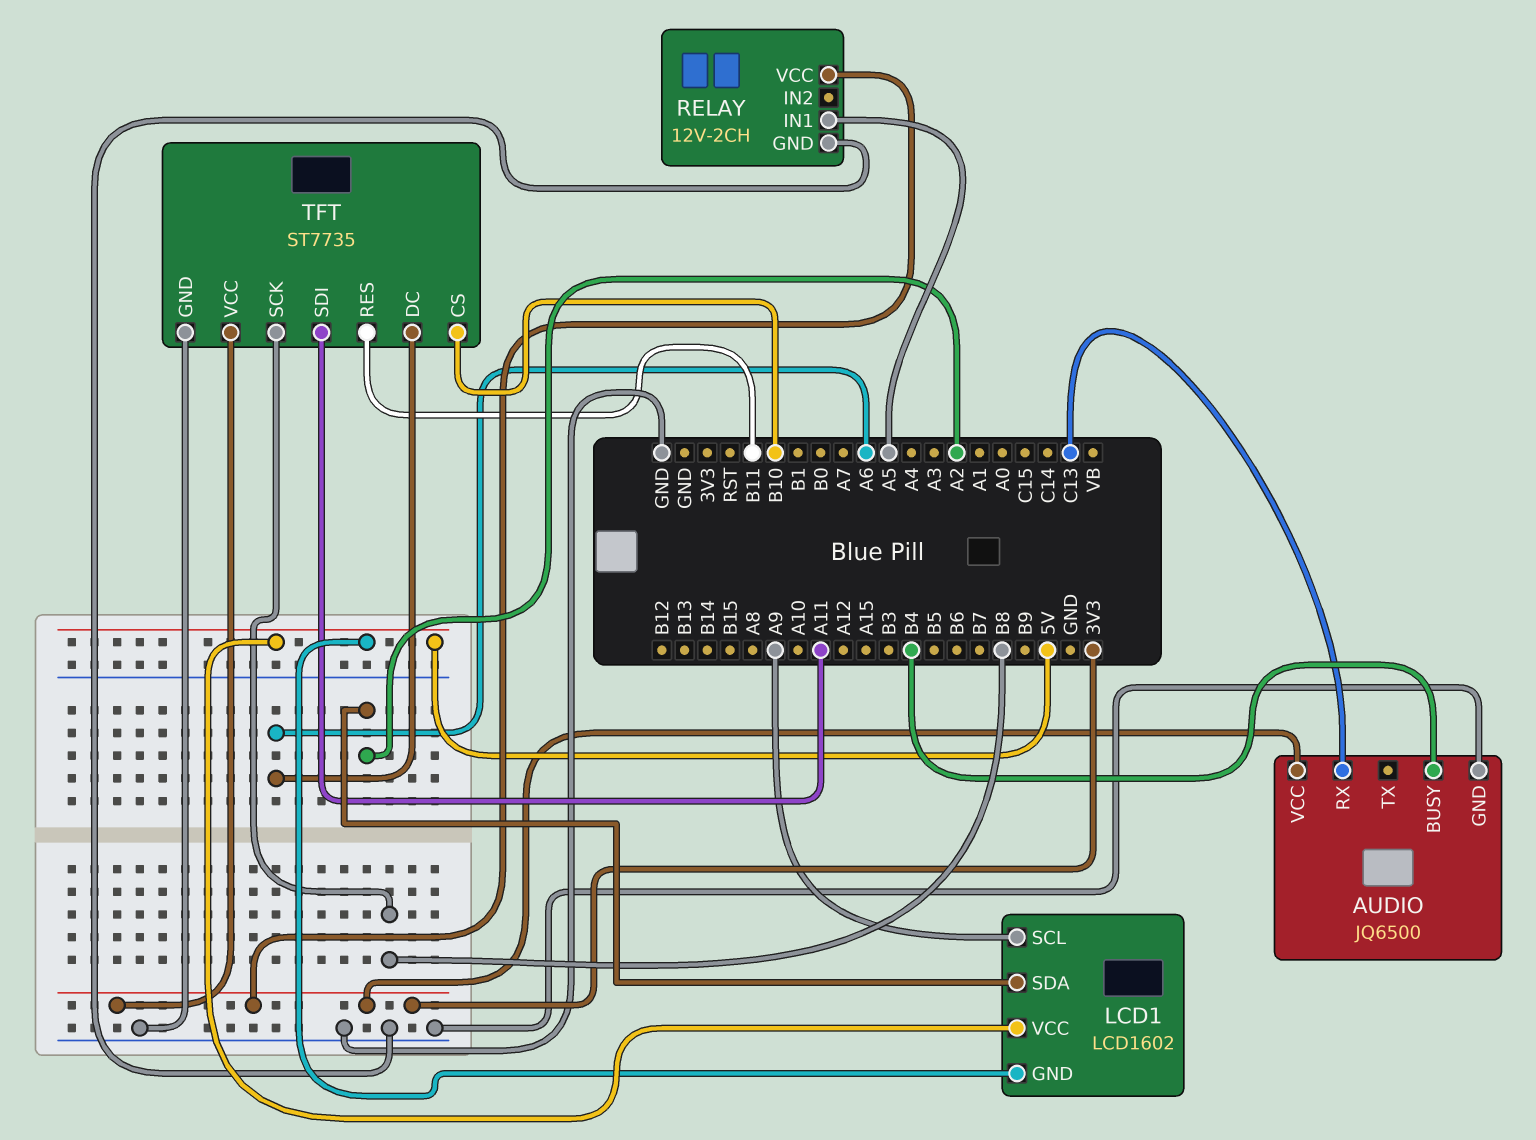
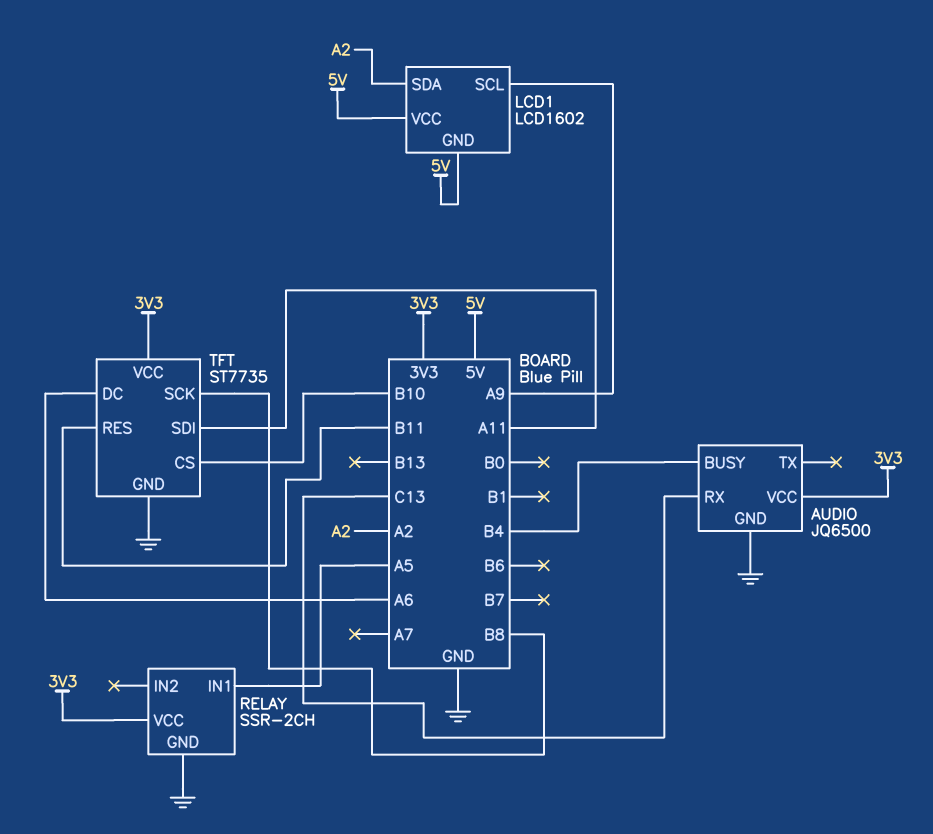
RELAY: 12V-2CH -> SSR-2CH

